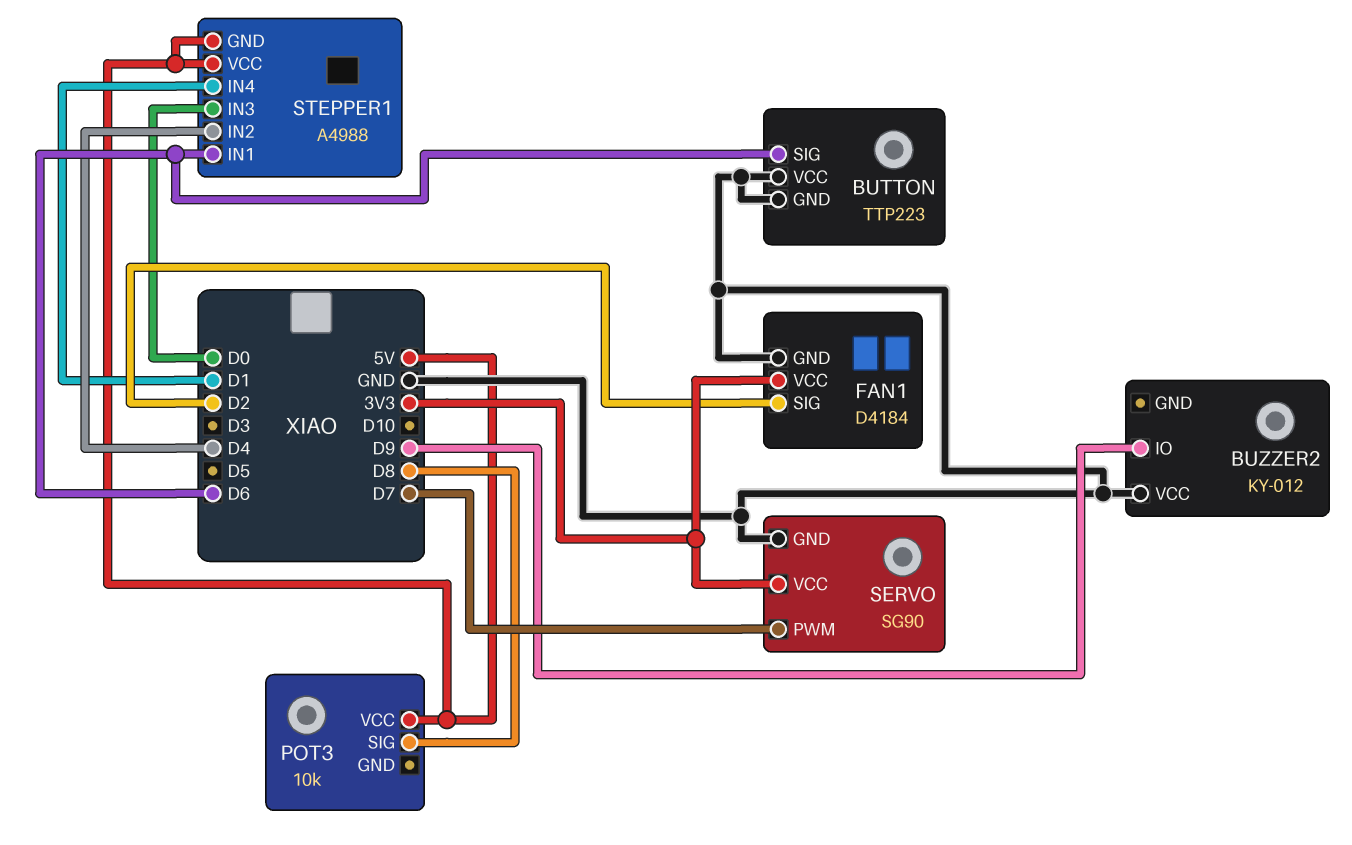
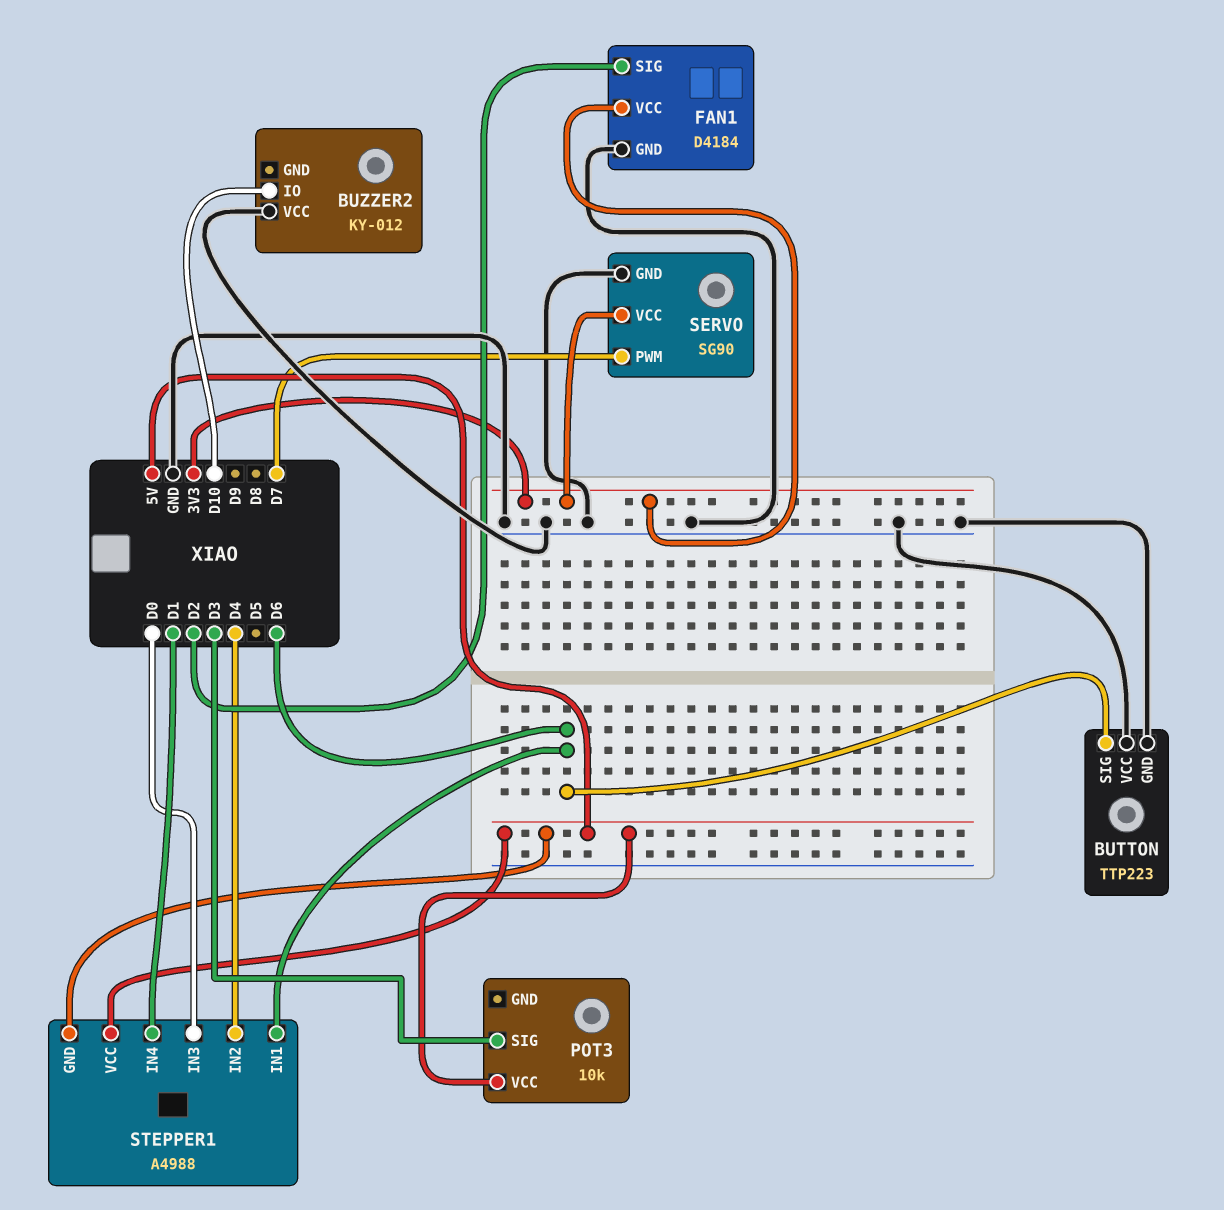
BUZZER2 pin IO: D9 -> D10
POT3 pin SIG: D8 -> D3

